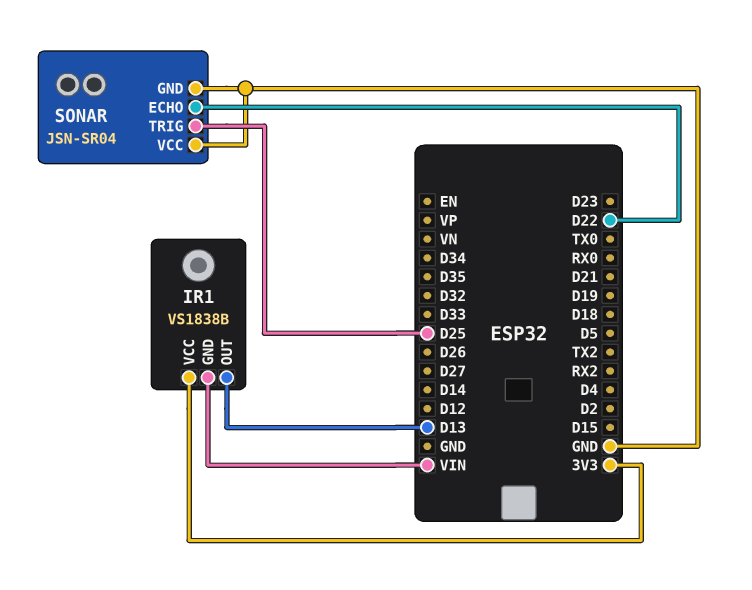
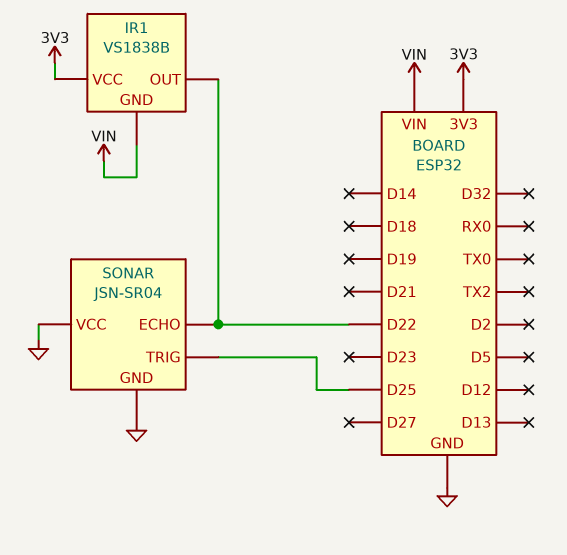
IR1 pin OUT: D13 -> D22

